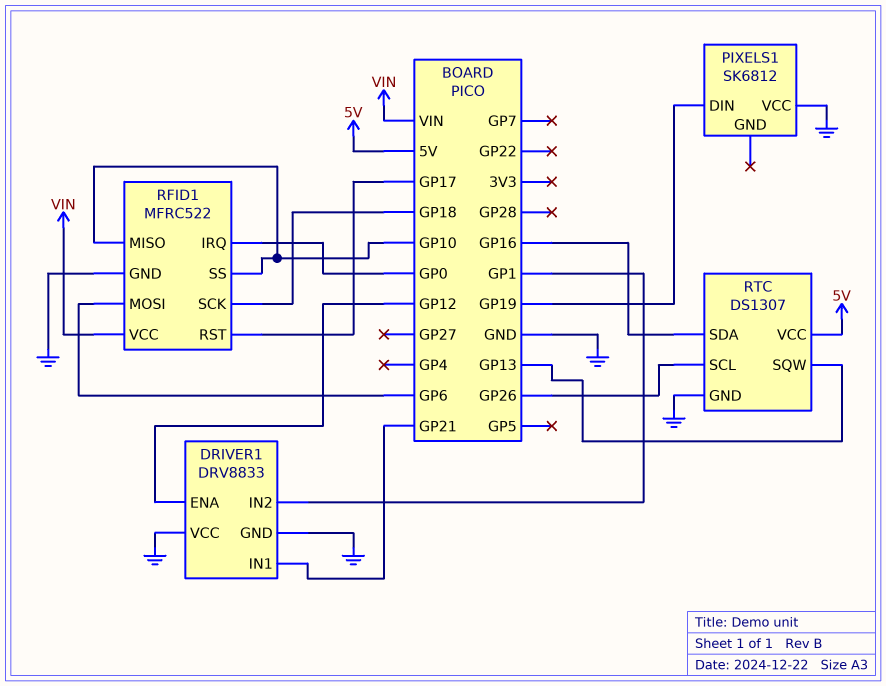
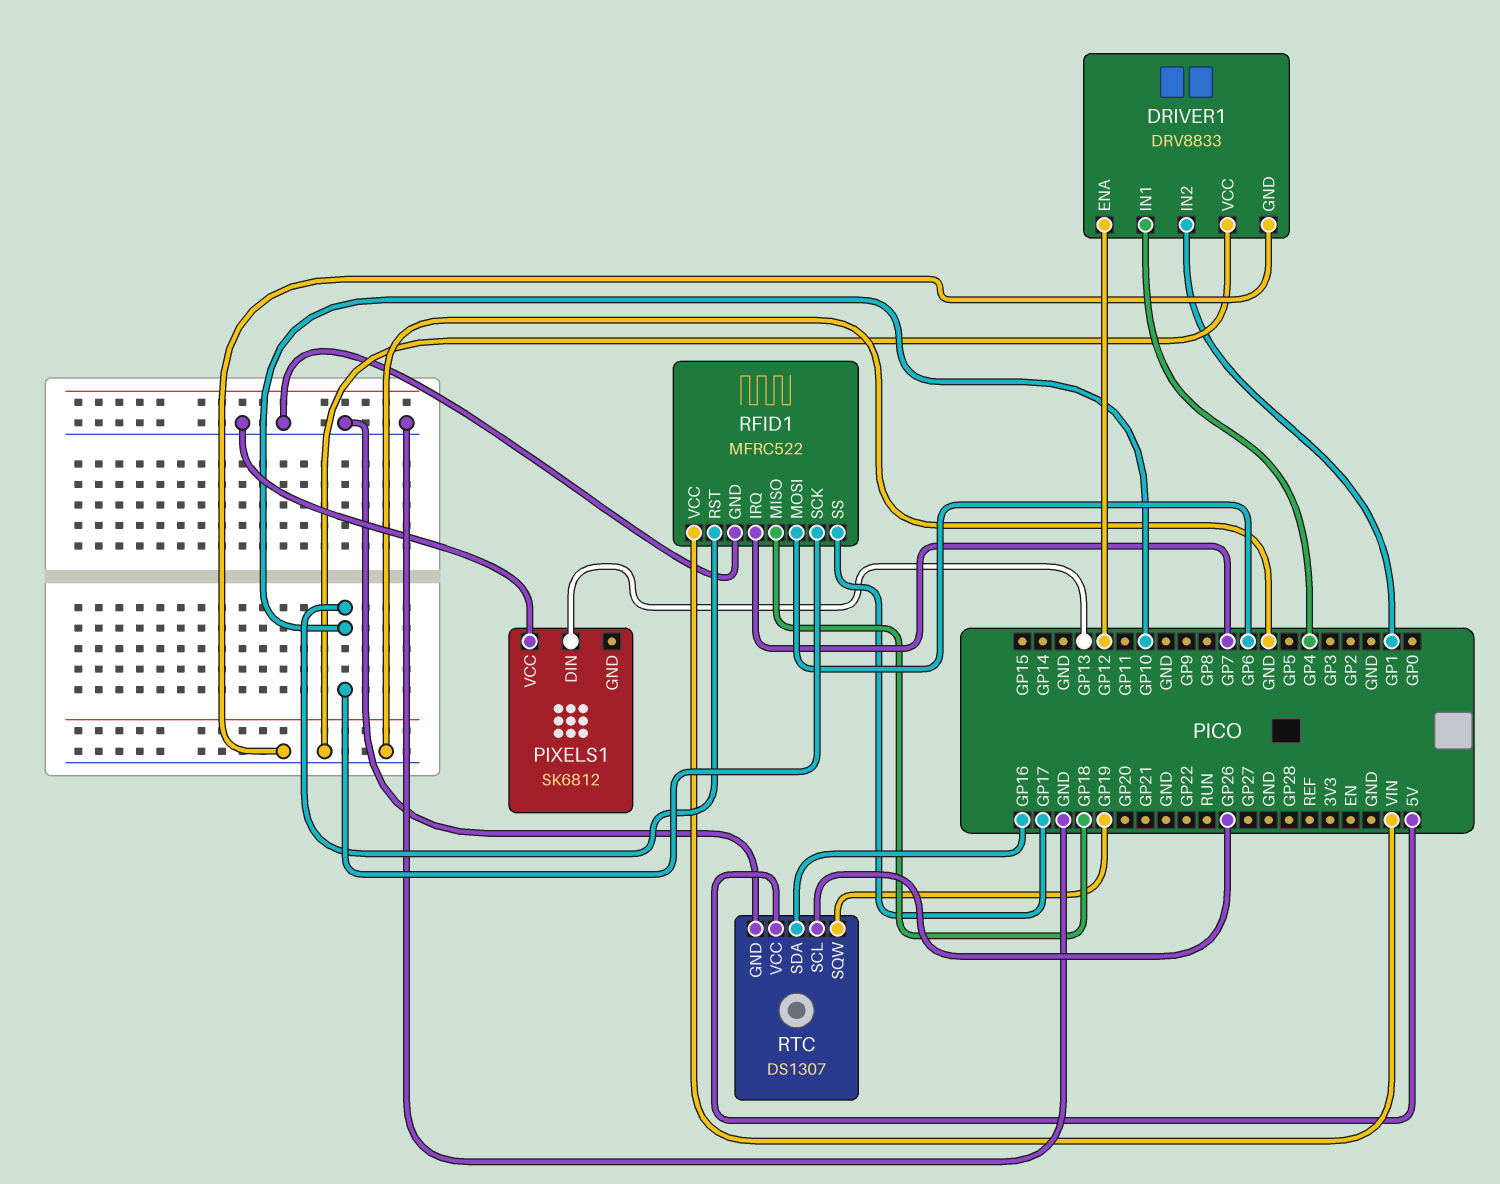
DRIVER1 pin IN1: GP21 -> GP4
PIXELS1 pin DIN: GP19 -> GP13
RFID1 pin IRQ: GP0 -> GP7
RFID1 pin MISO: GP10 -> GP18
RFID1 pin RST: GP17 -> GP10
RFID1 pin SCK: GP18 -> GP10
RFID1 pin SS: GP10 -> GP17
RTC pin SQW: GP13 -> GP19

